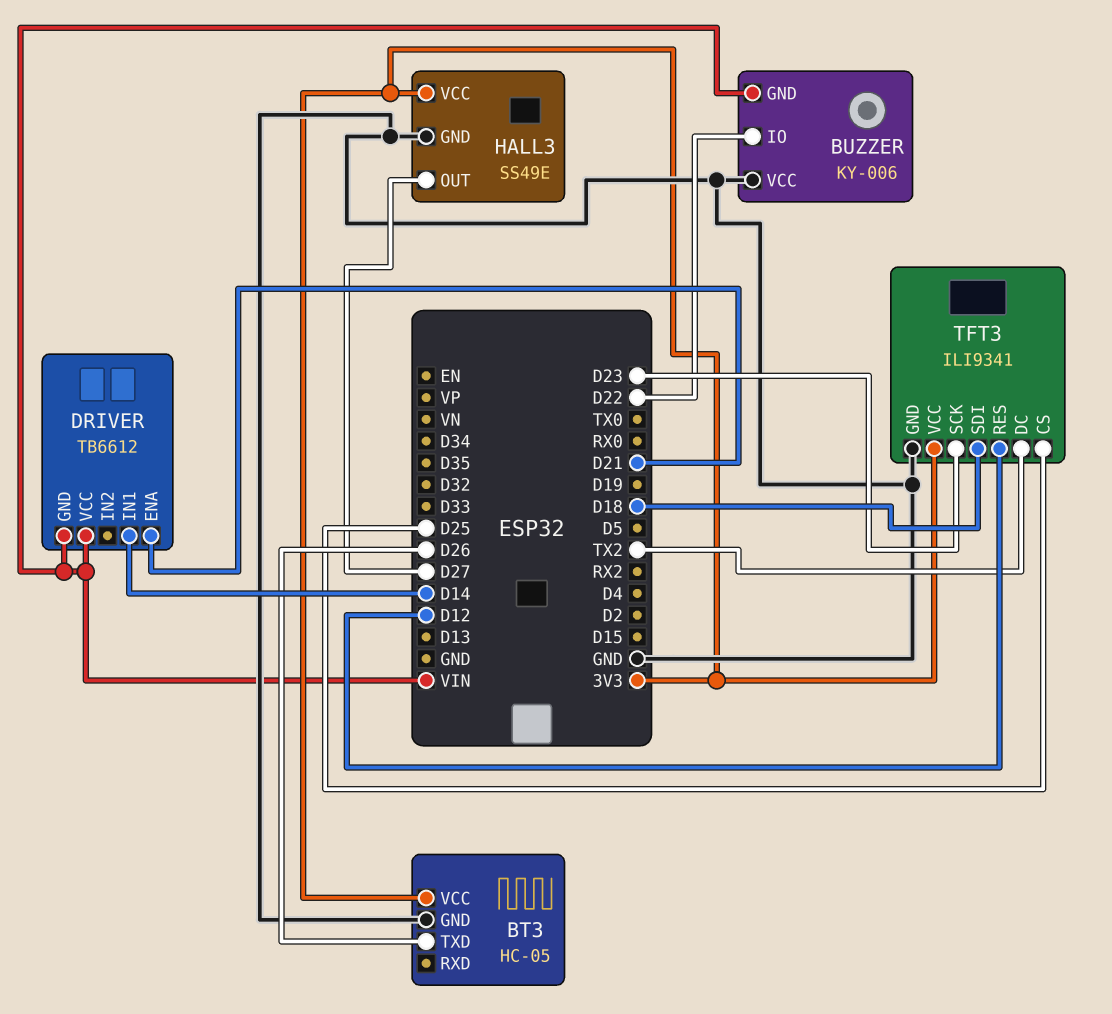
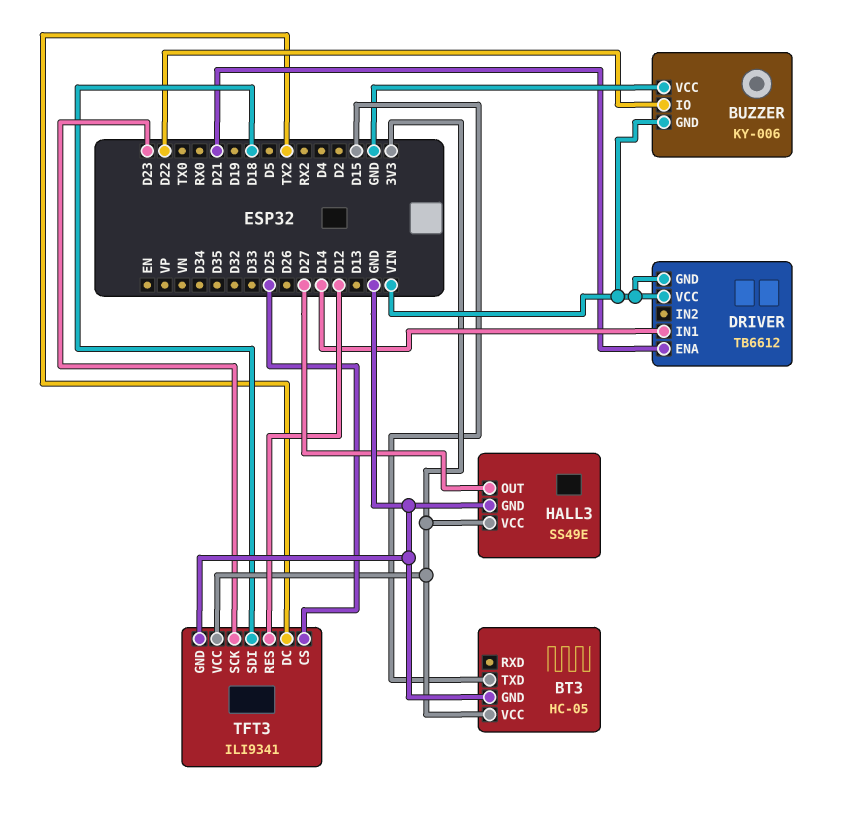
BT3 pin TXD: D26 -> D15

